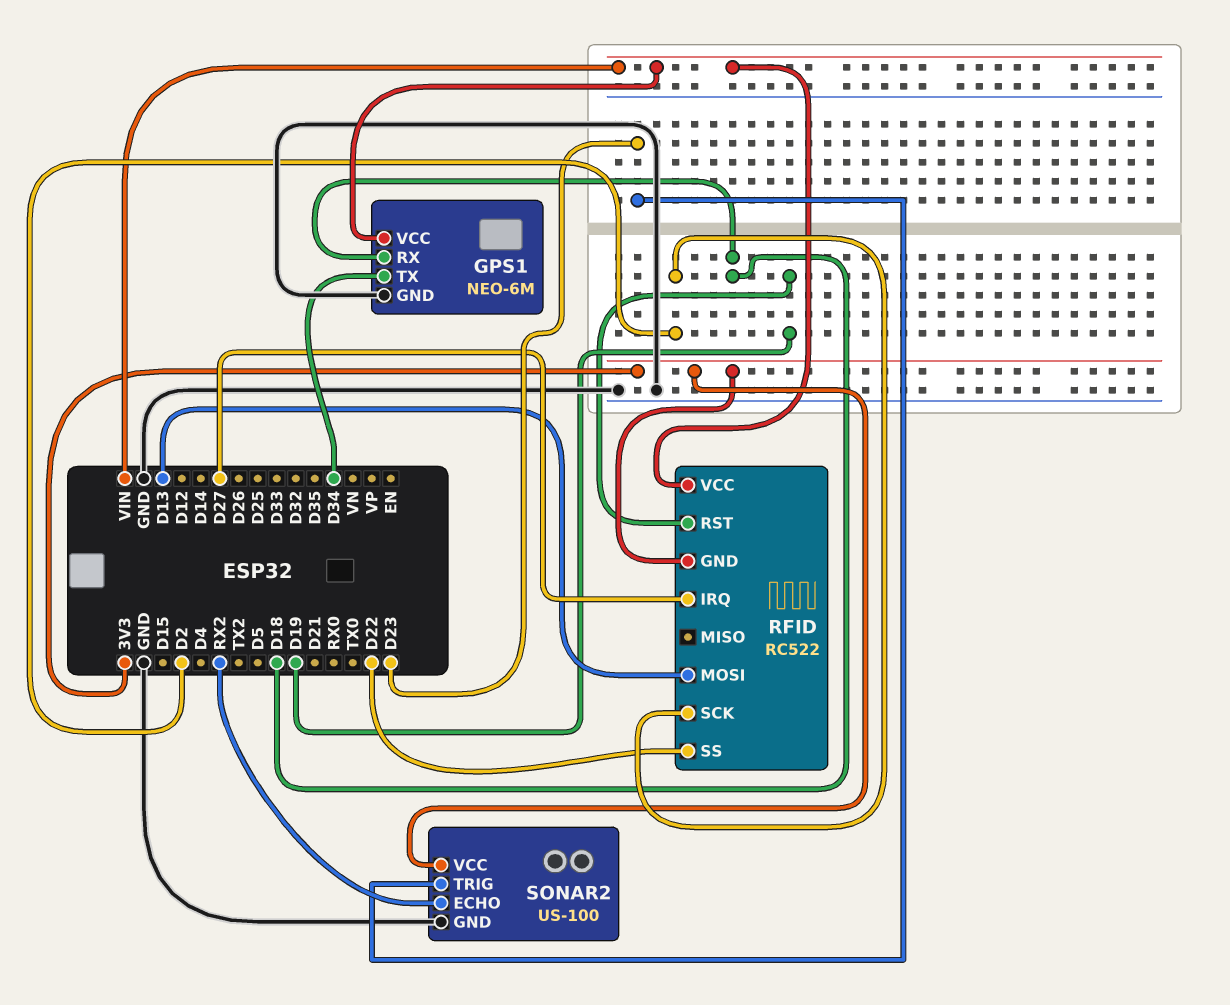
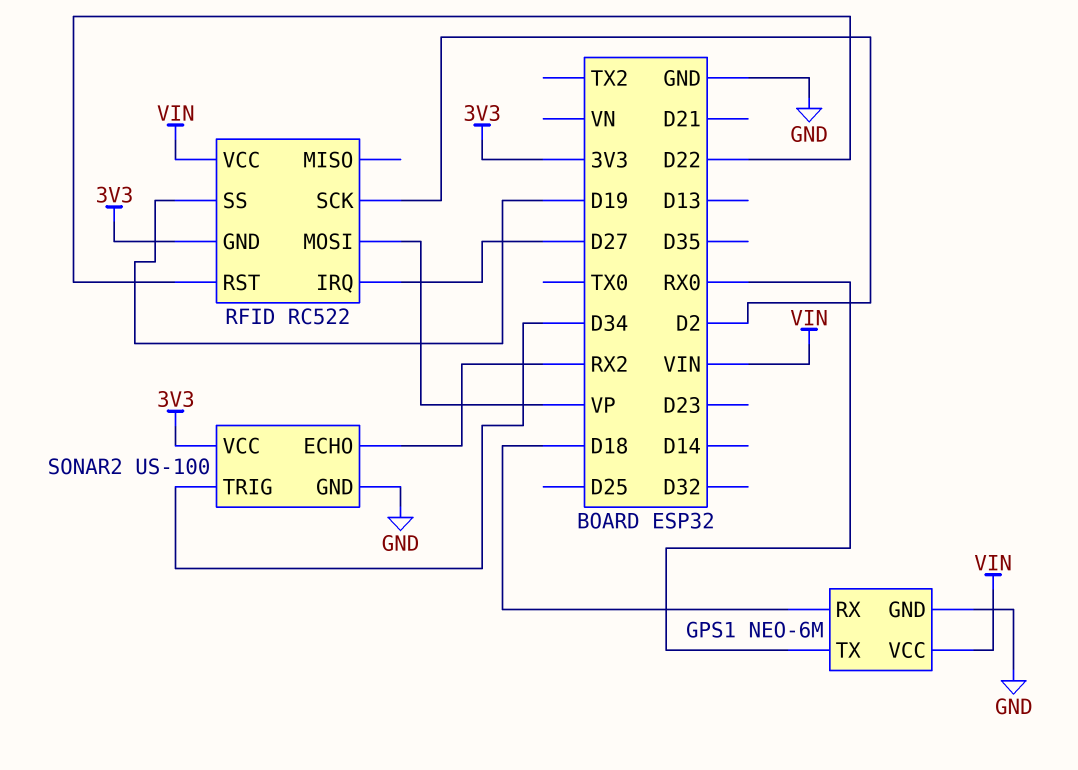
GPS1 pin TX: D34 -> RX0
RFID pin MOSI: D13 -> VP
RFID pin RST: D19 -> D22
RFID pin SS: D22 -> D19
SONAR2 pin TRIG: D23 -> D34

